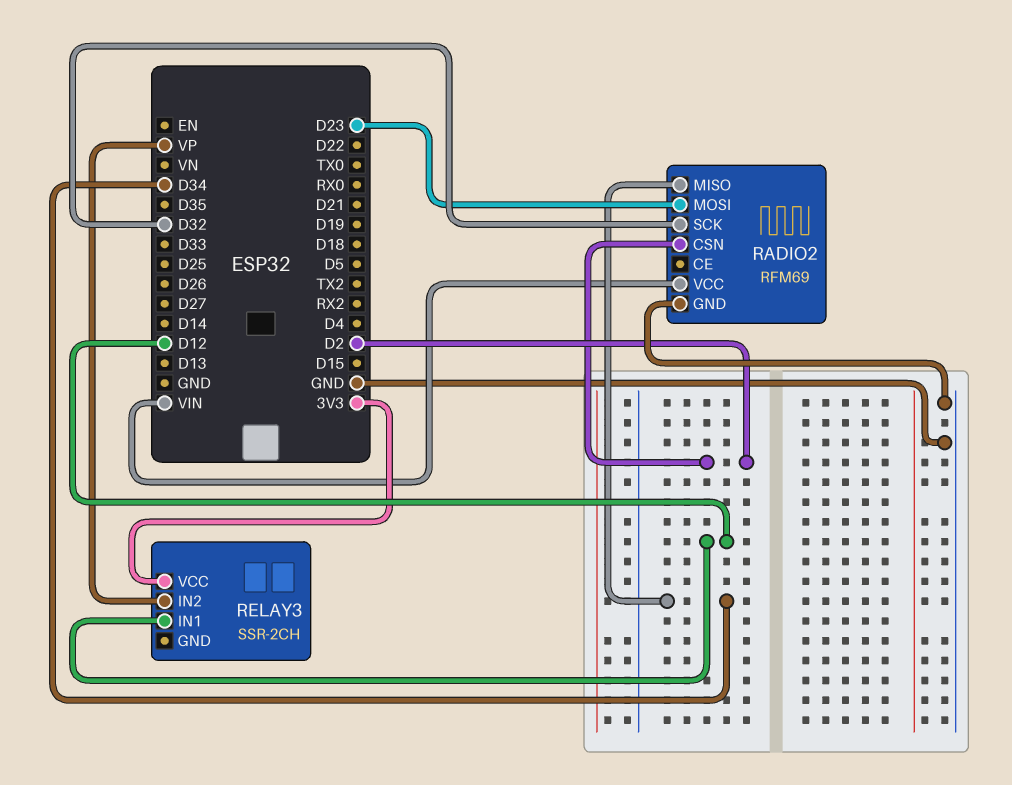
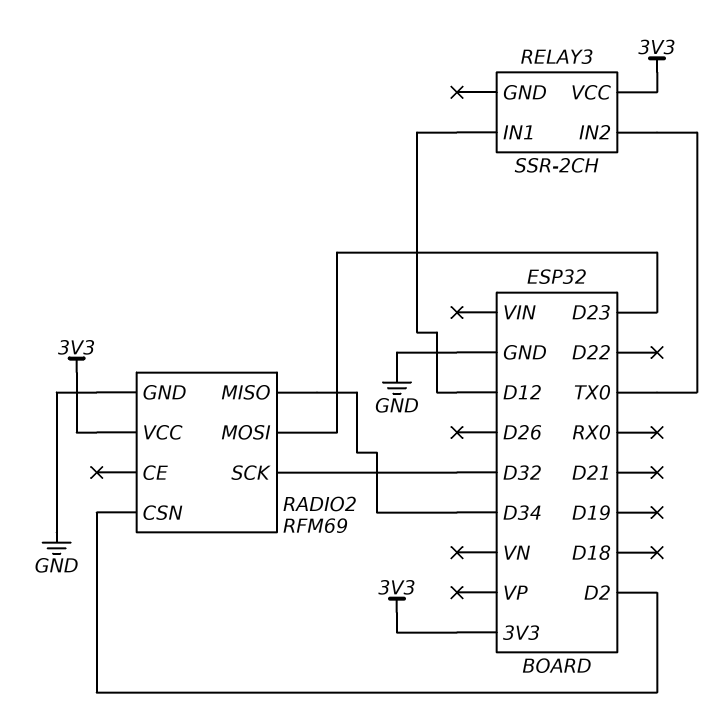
RADIO2 pin VCC: VIN -> 3V3
RELAY3 pin IN2: VP -> TX0

